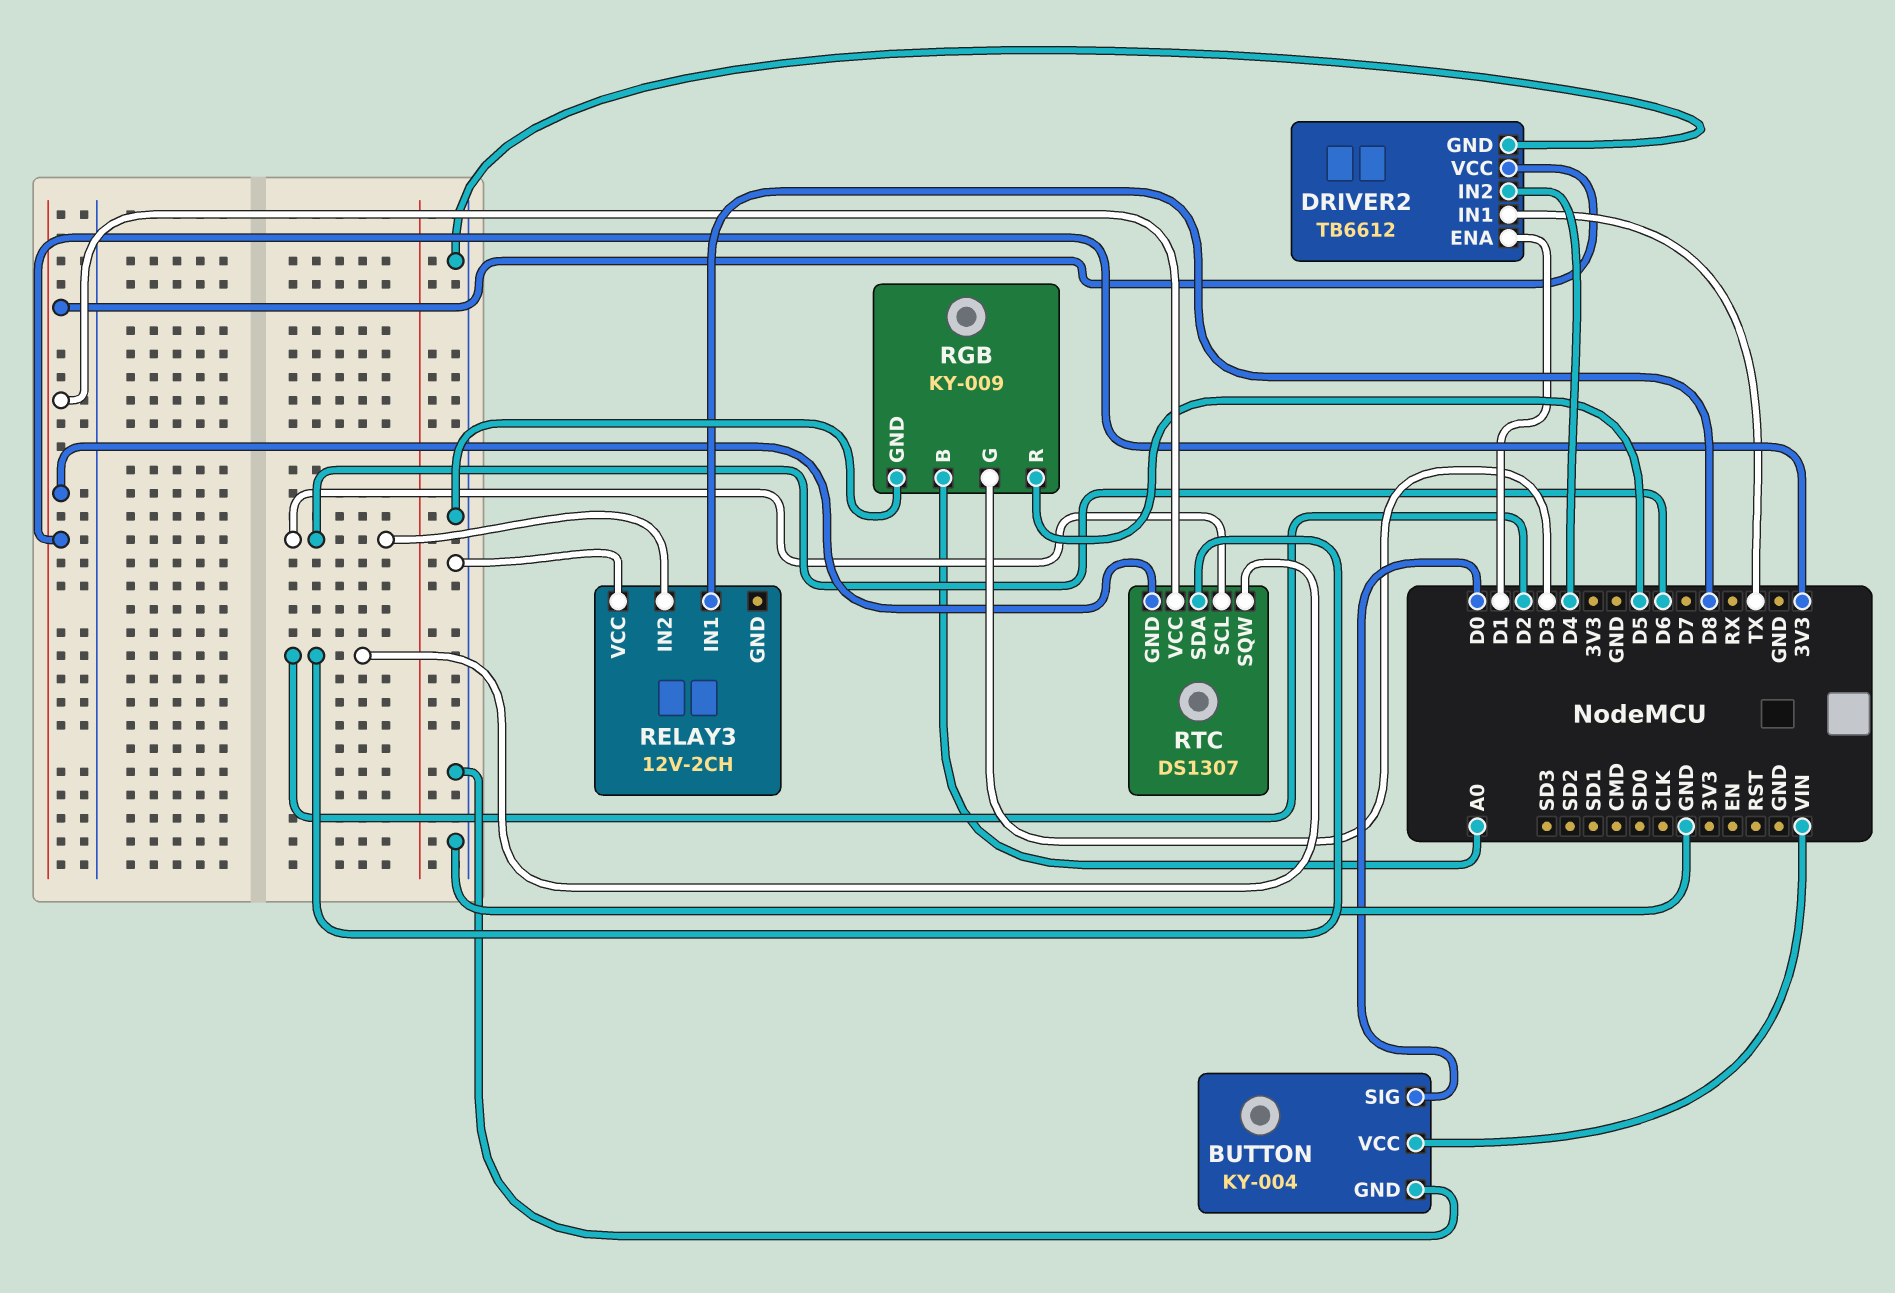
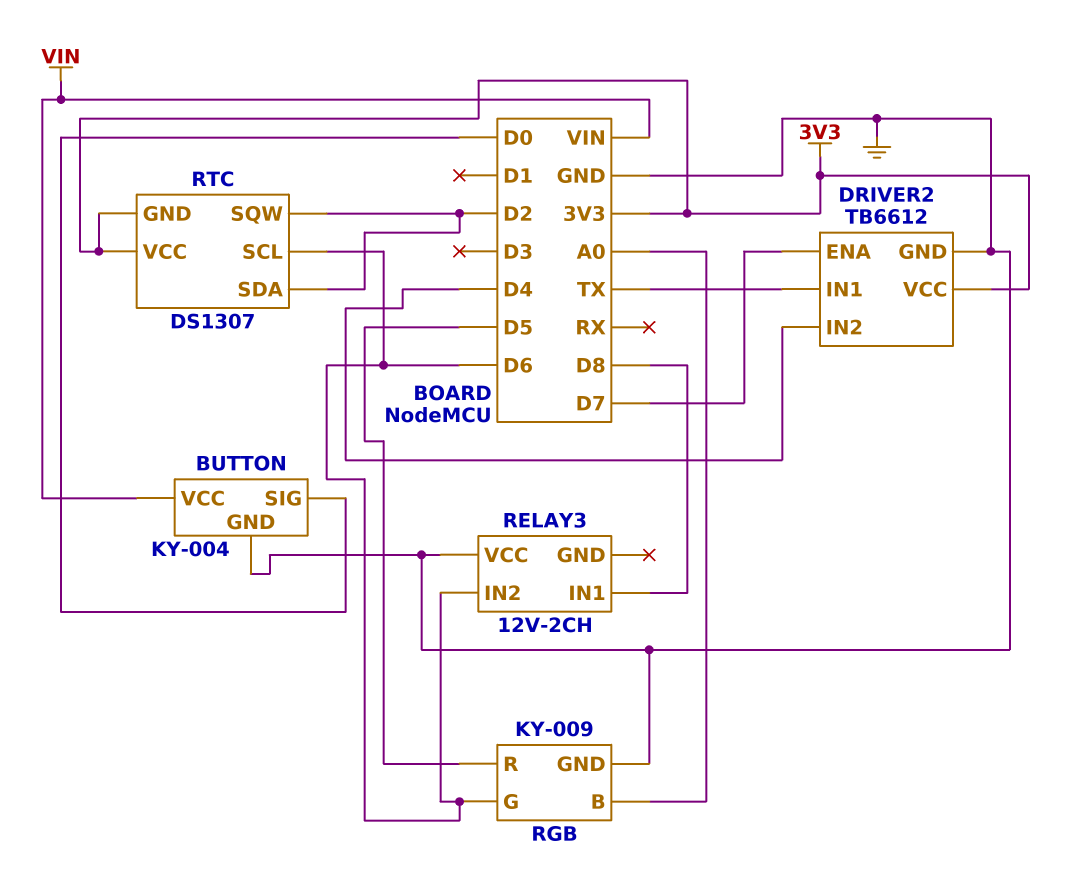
DRIVER2 pin ENA: D1 -> D7
RGB pin G: D3 -> D6

